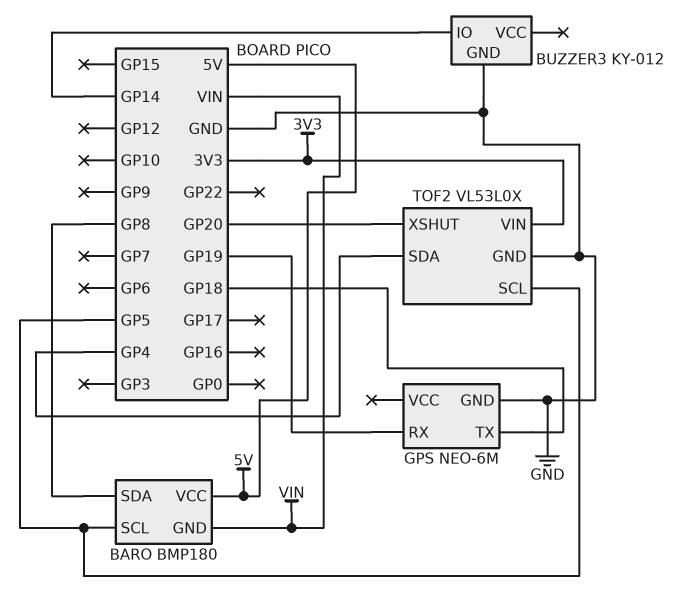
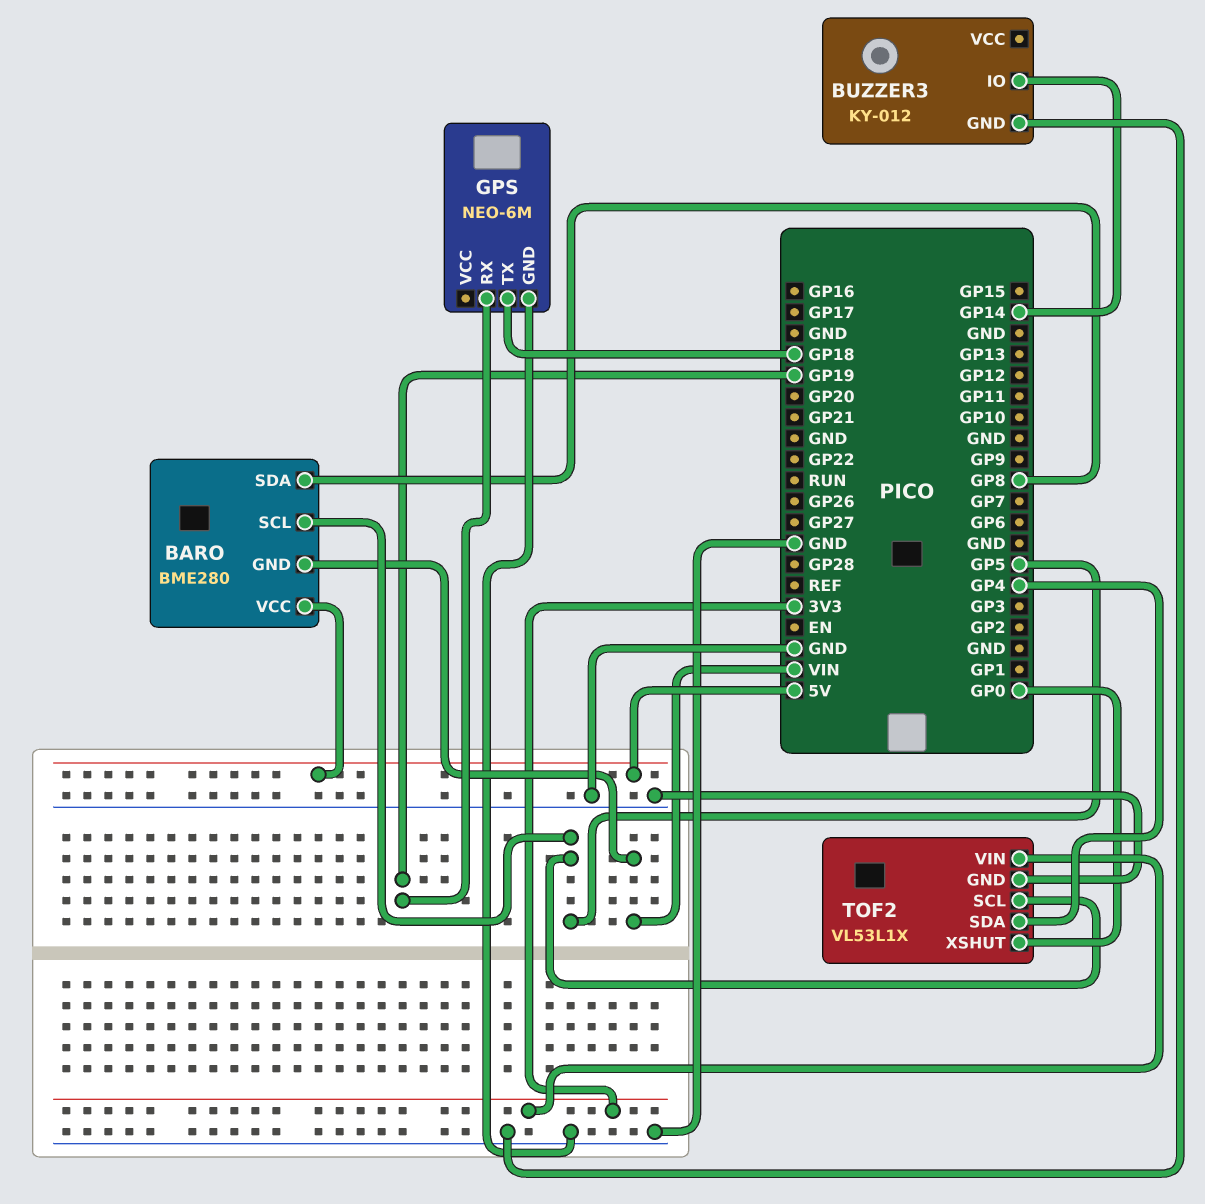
BARO: BMP180 -> BME280
TOF2: VL53L0X -> VL53L1X
TOF2 pin XSHUT: GP20 -> GP0

